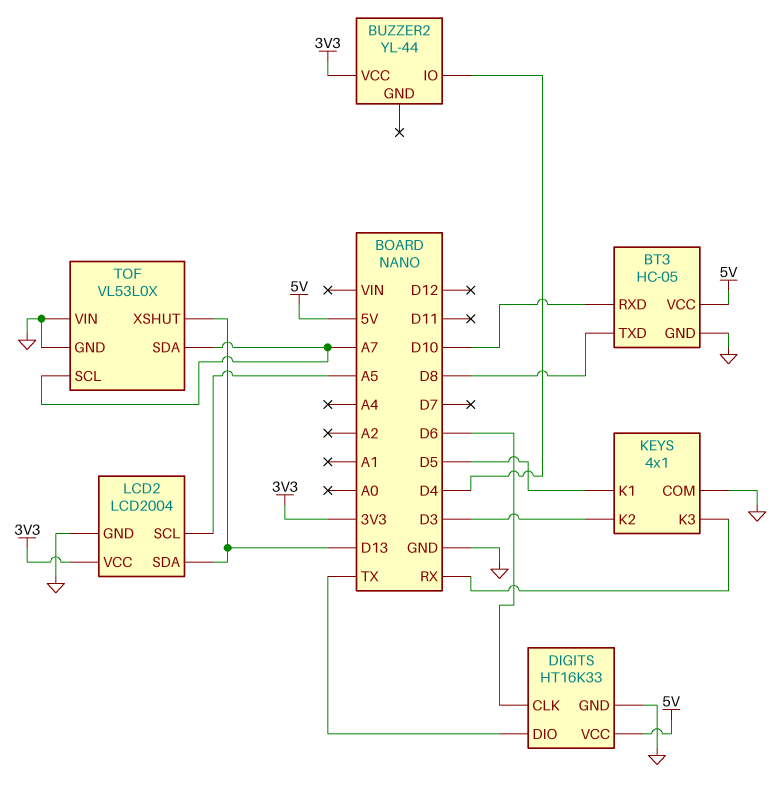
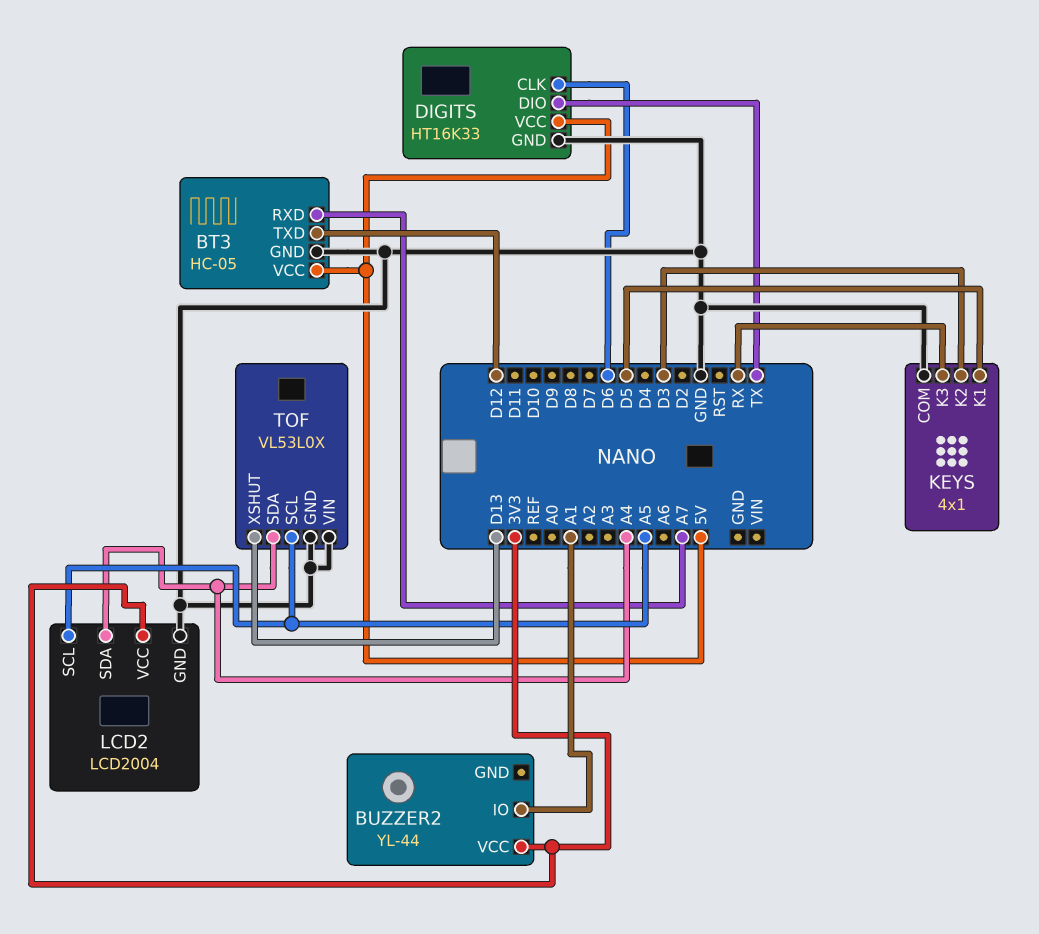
BT3 pin RXD: D10 -> A7
BT3 pin TXD: D8 -> D12
BUZZER2 pin IO: D4 -> A1
LCD2 pin SDA: D13 -> A4
TOF pin SCL: A7 -> A5
TOF pin SDA: A7 -> A4

